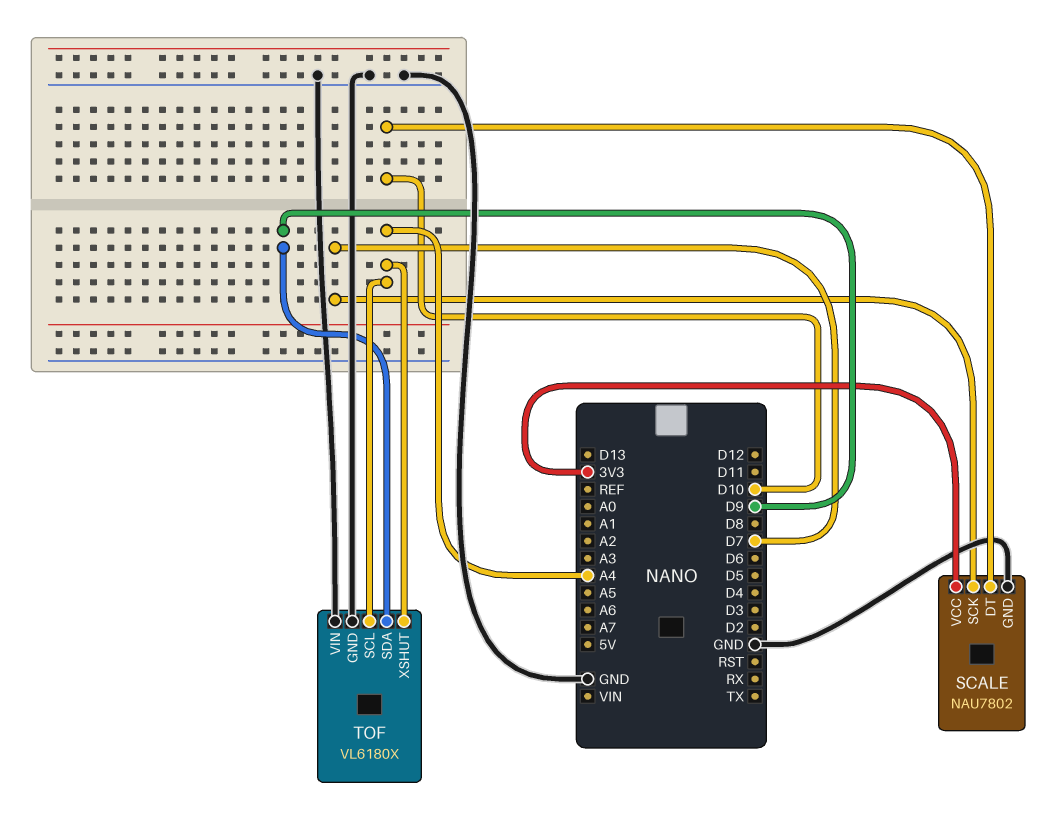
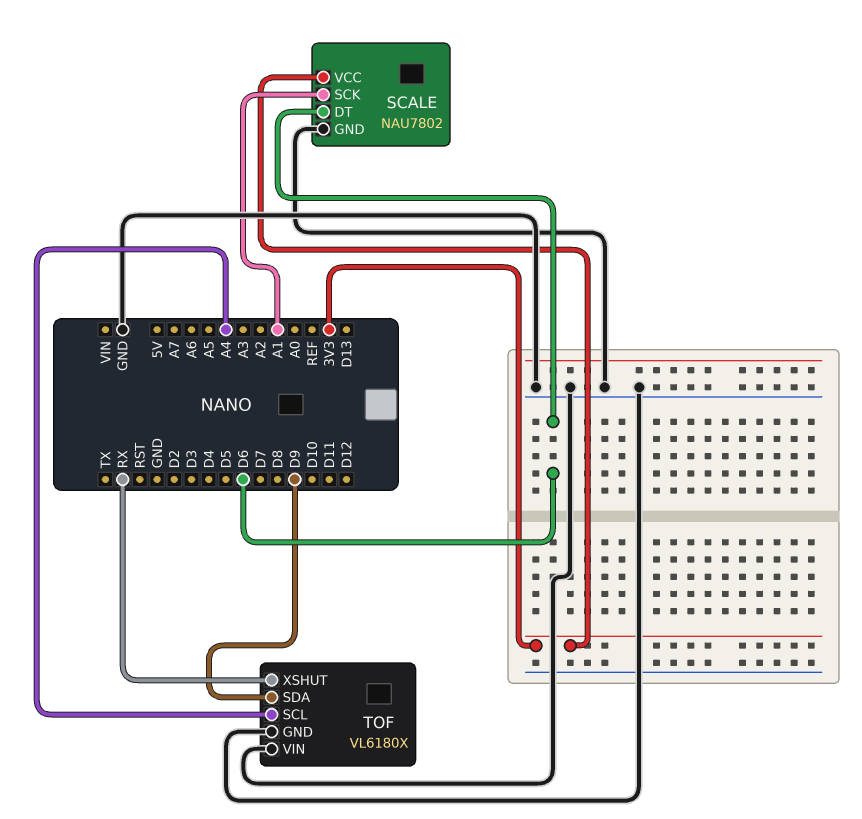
SCALE pin DT: D10 -> D6
SCALE pin SCK: D7 -> A1
TOF pin XSHUT: A4 -> RX

